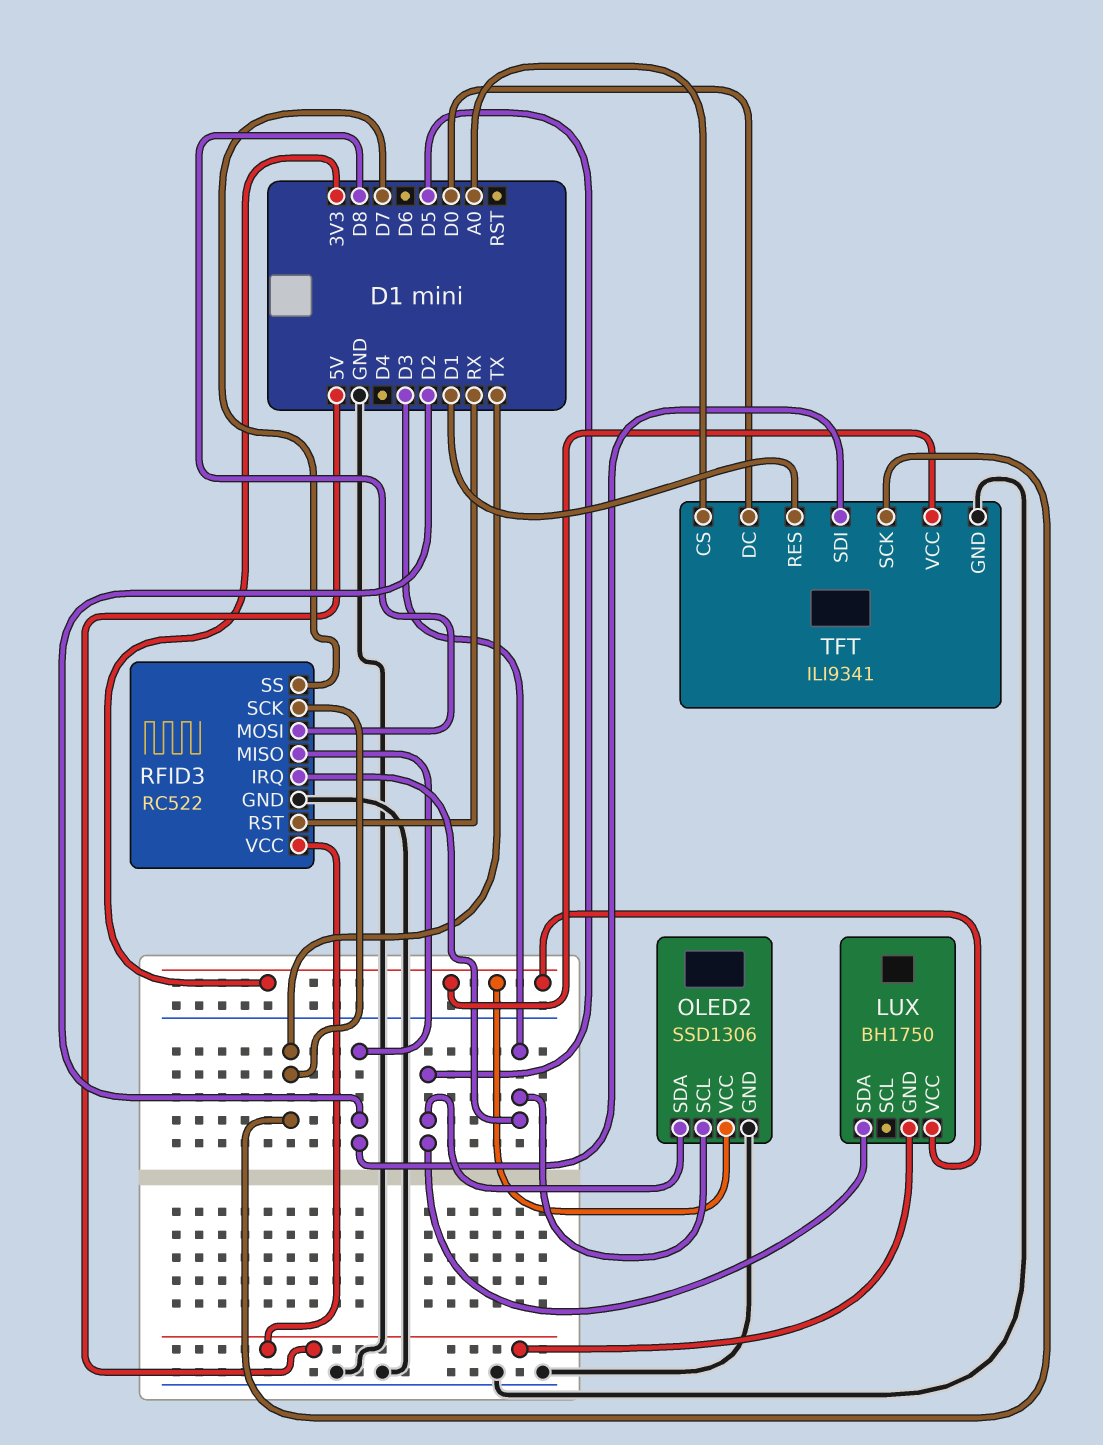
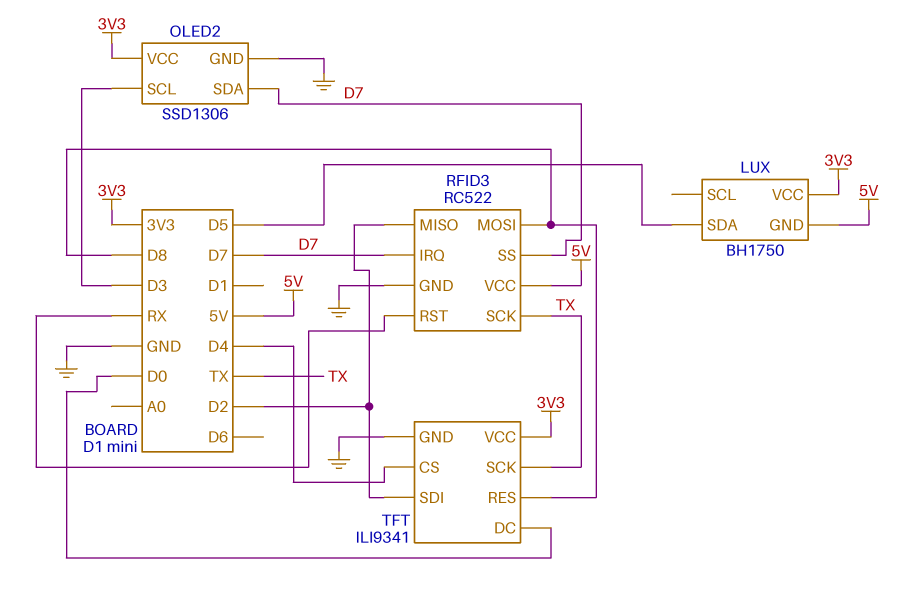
OLED2 pin SDA: D5 -> D7
RFID3 pin IRQ: D3 -> D7
TFT pin CS: A0 -> D4
TFT pin RES: D1 -> D8

